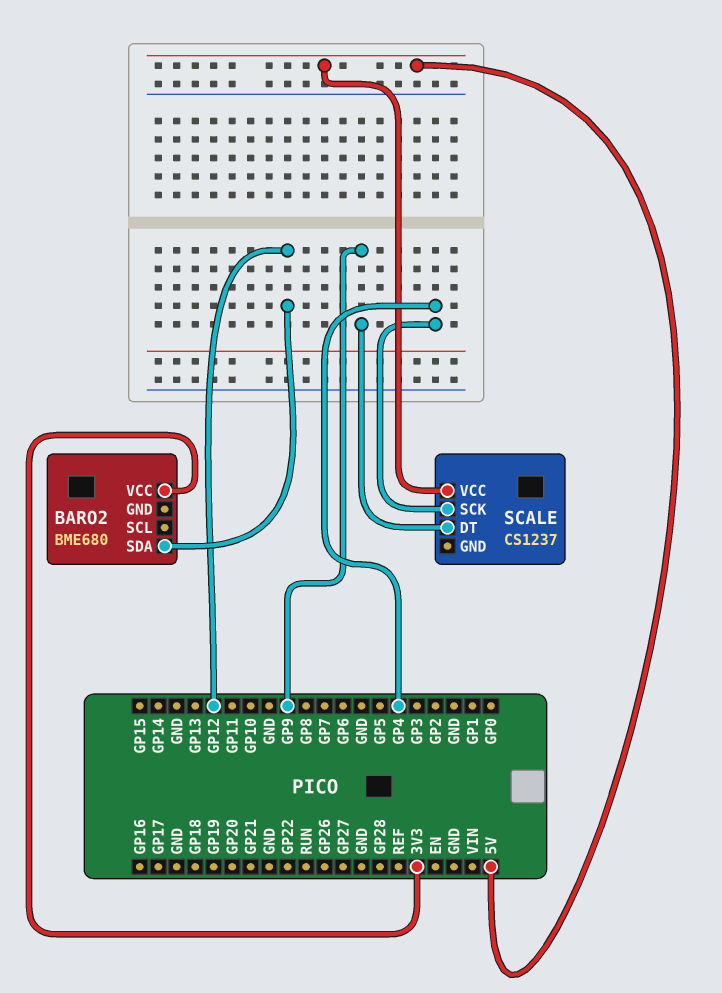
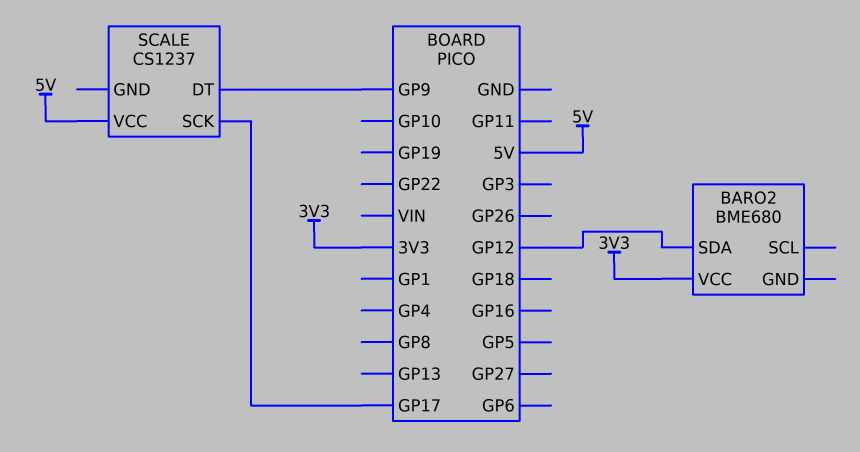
SCALE pin SCK: GP4 -> GP17

